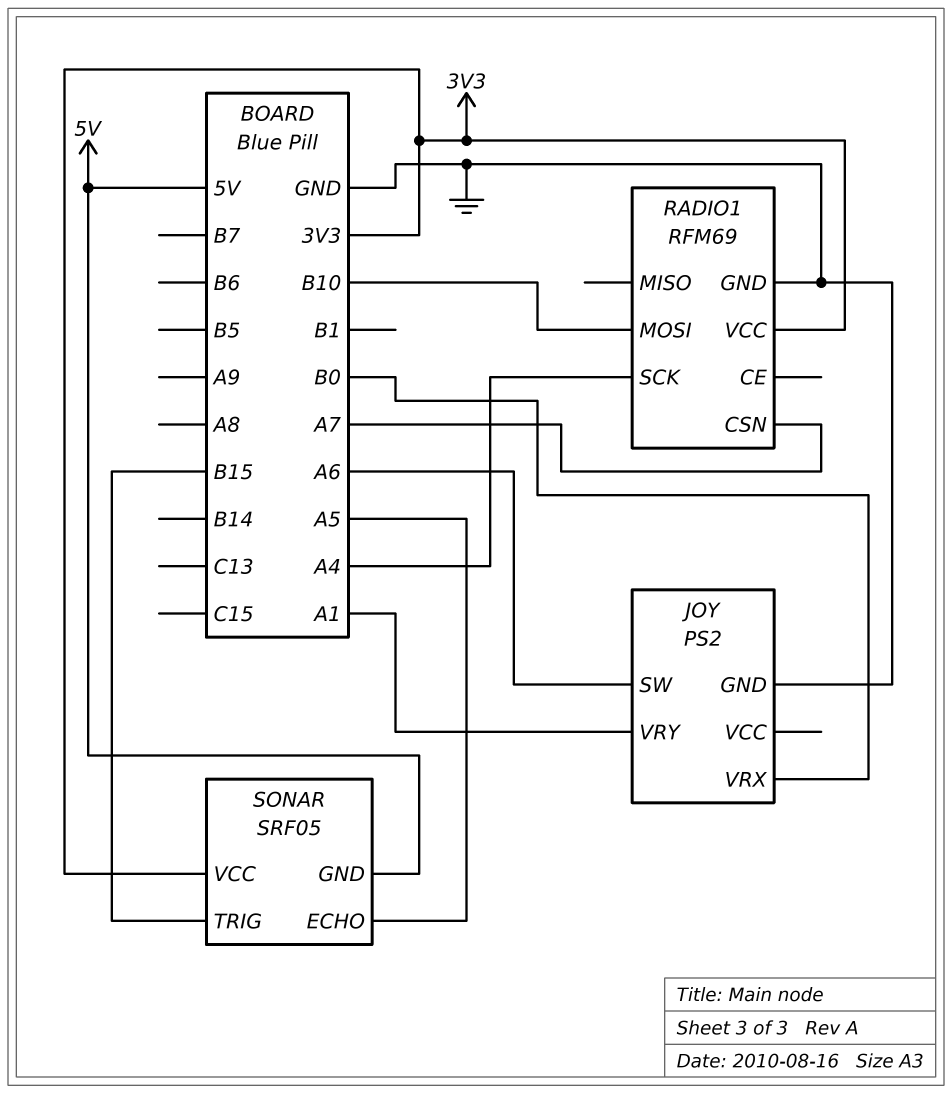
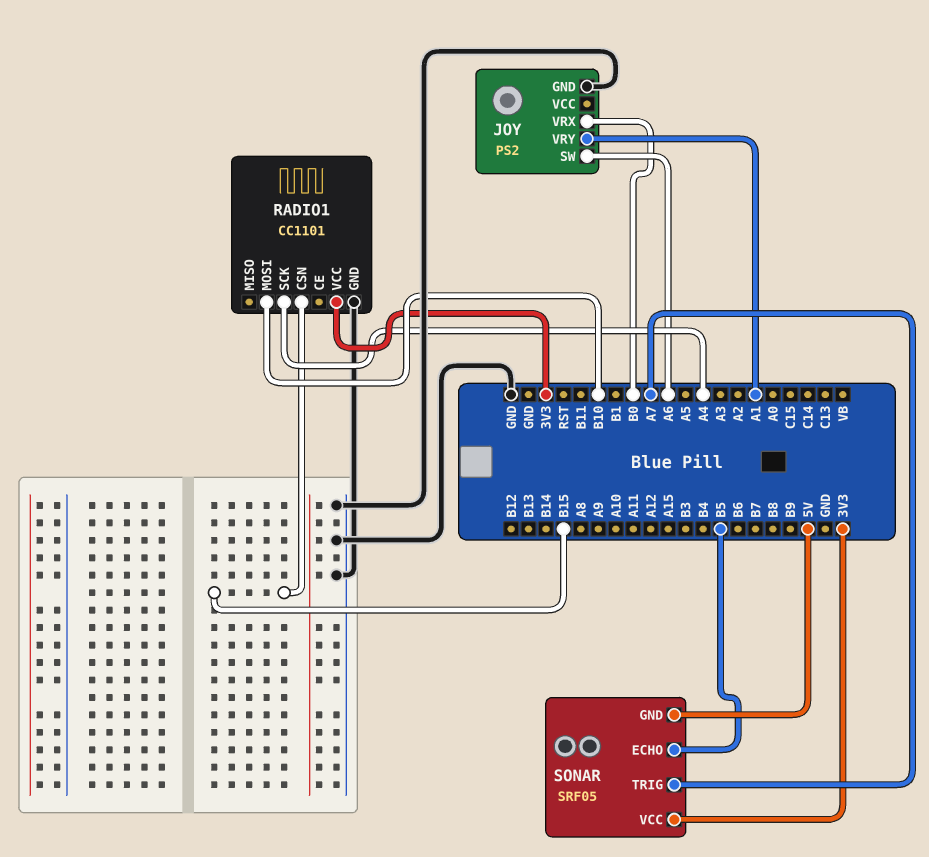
RADIO1: RFM69 -> CC1101
RADIO1 pin CSN: A7 -> B15
SONAR pin ECHO: A5 -> B5
SONAR pin TRIG: B15 -> A7

